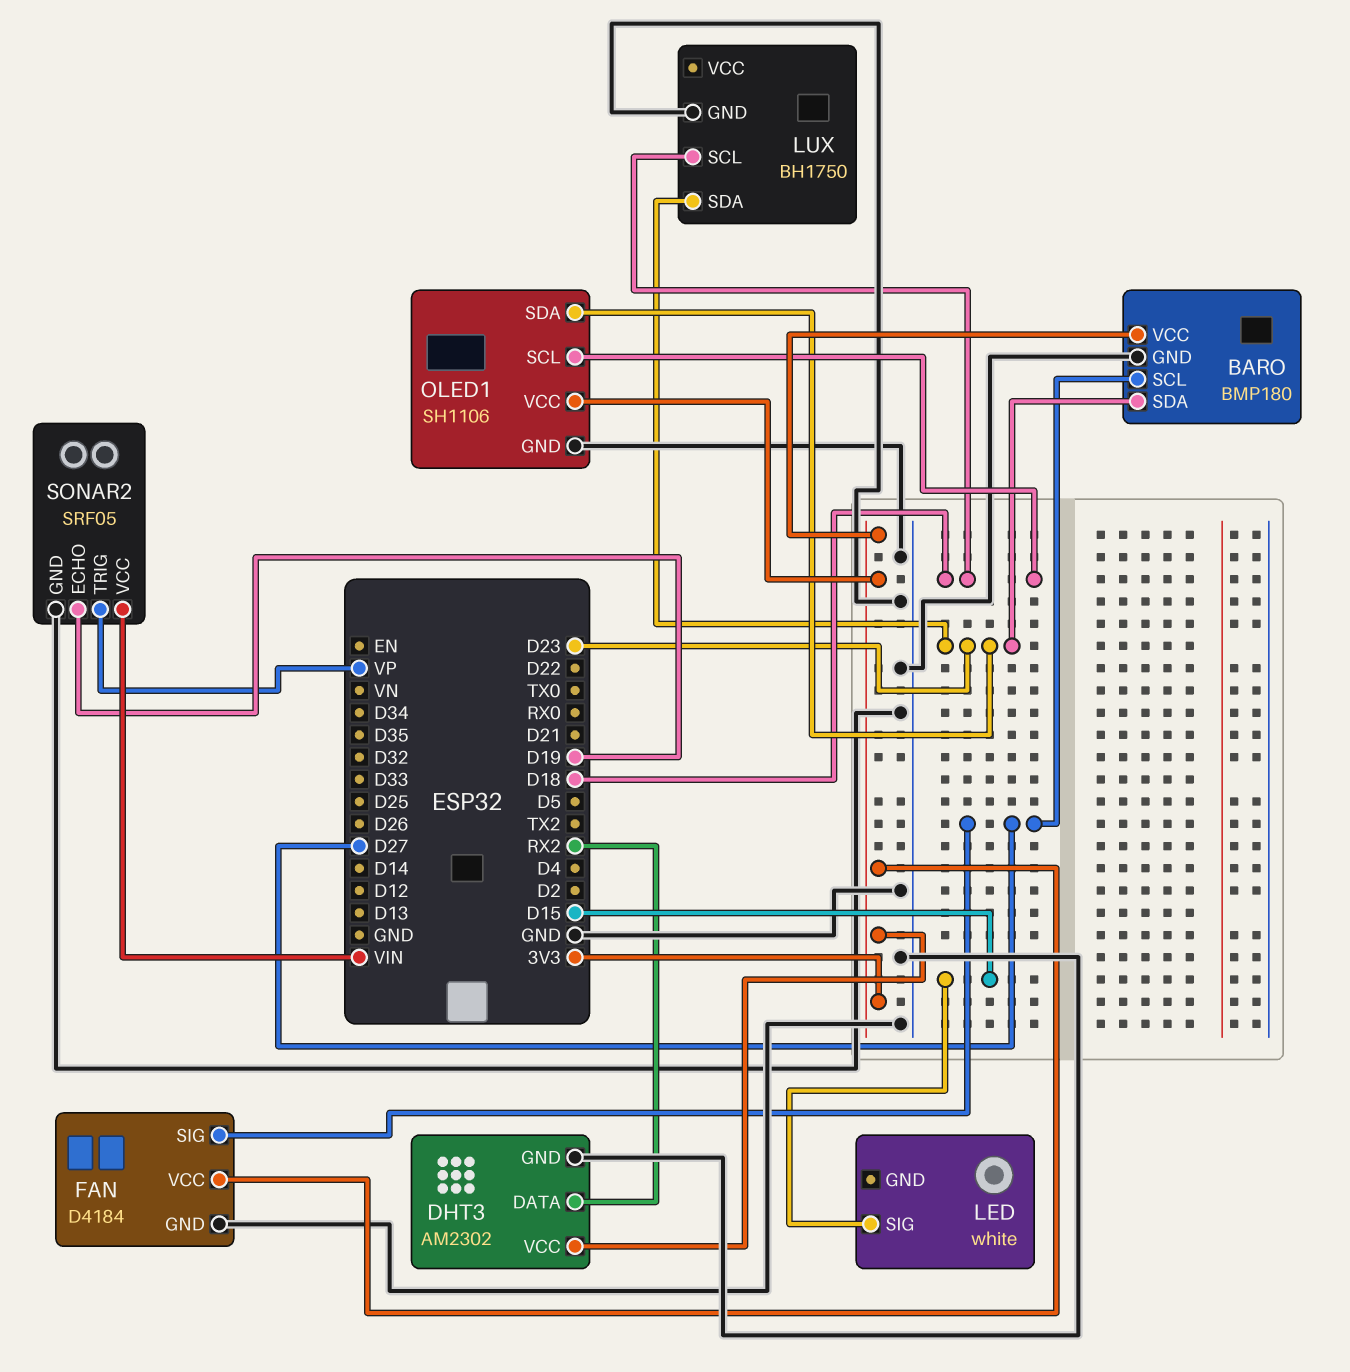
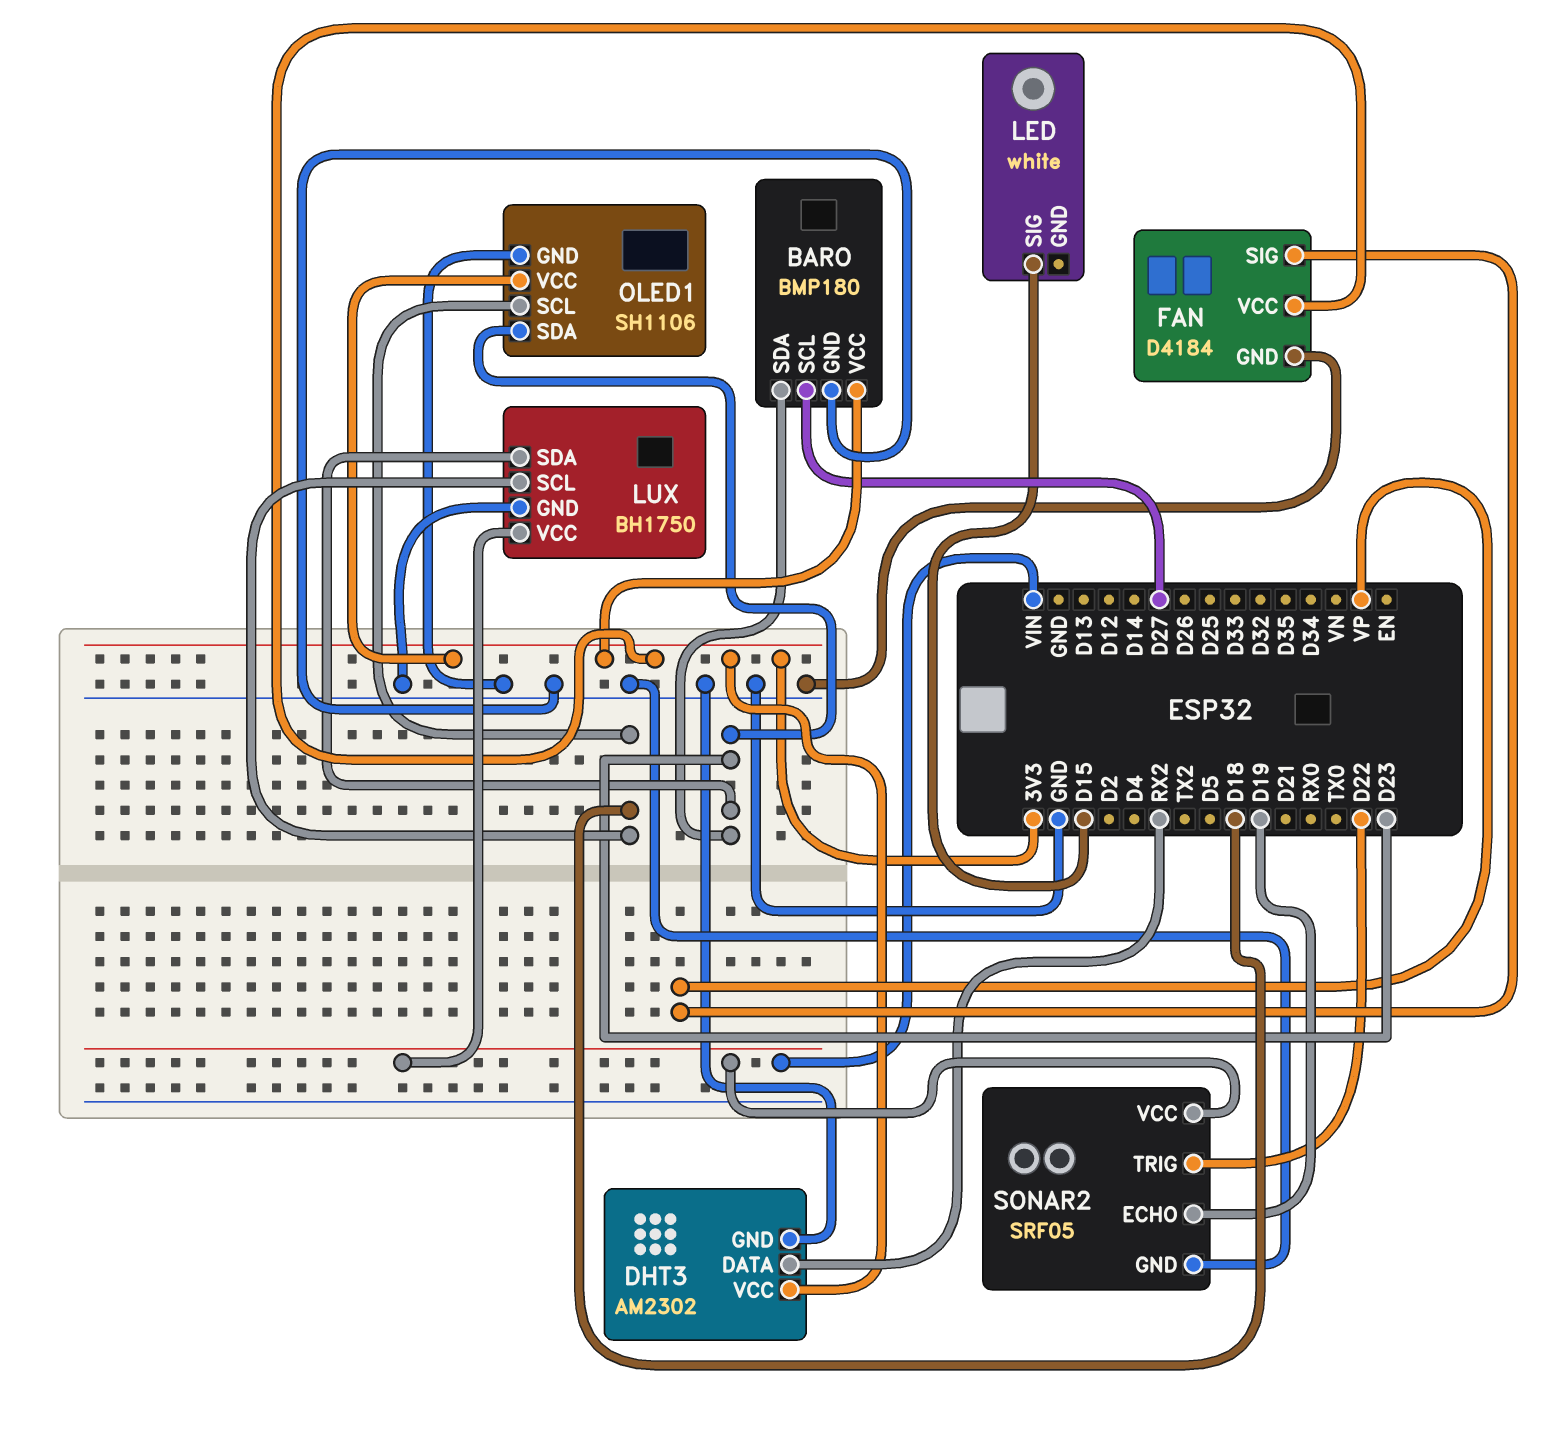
FAN pin SIG: D27 -> VP
LUX pin VCC: none -> VIN
SONAR2 pin TRIG: VP -> D22

